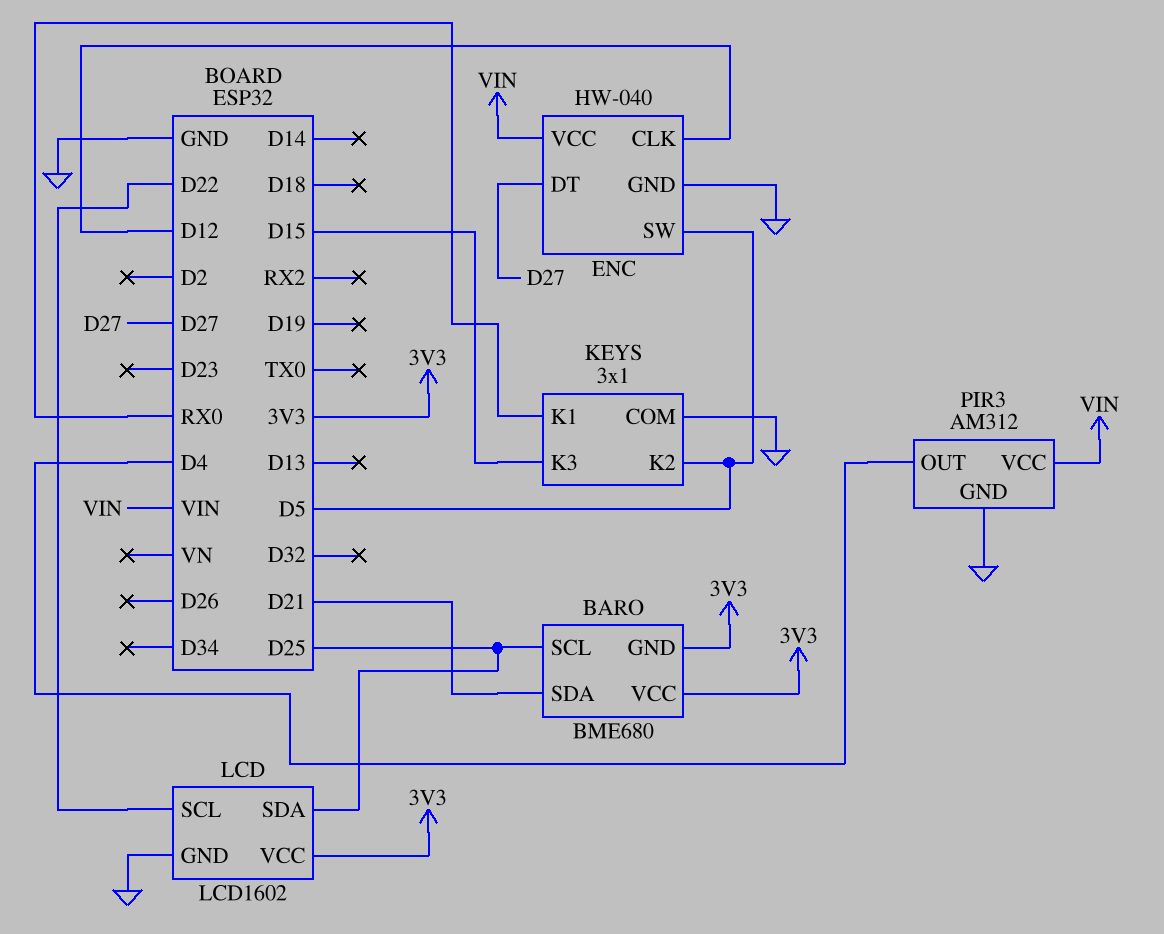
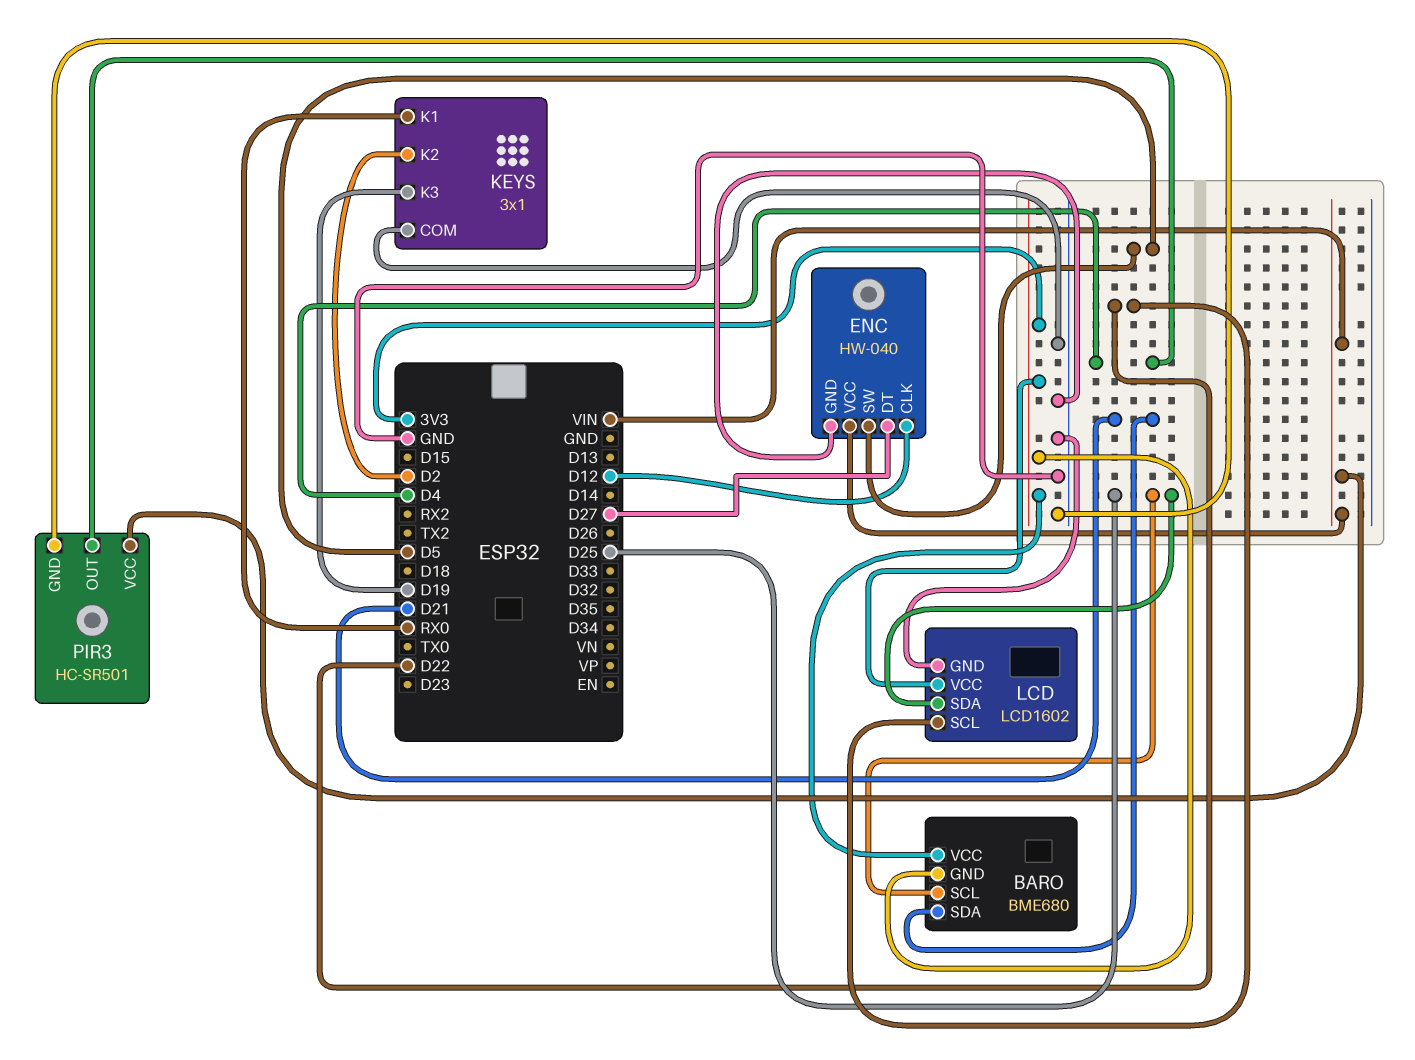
KEYS pin K2: D5 -> D2
KEYS pin K3: D15 -> D19
PIR3: AM312 -> HC-SR501

